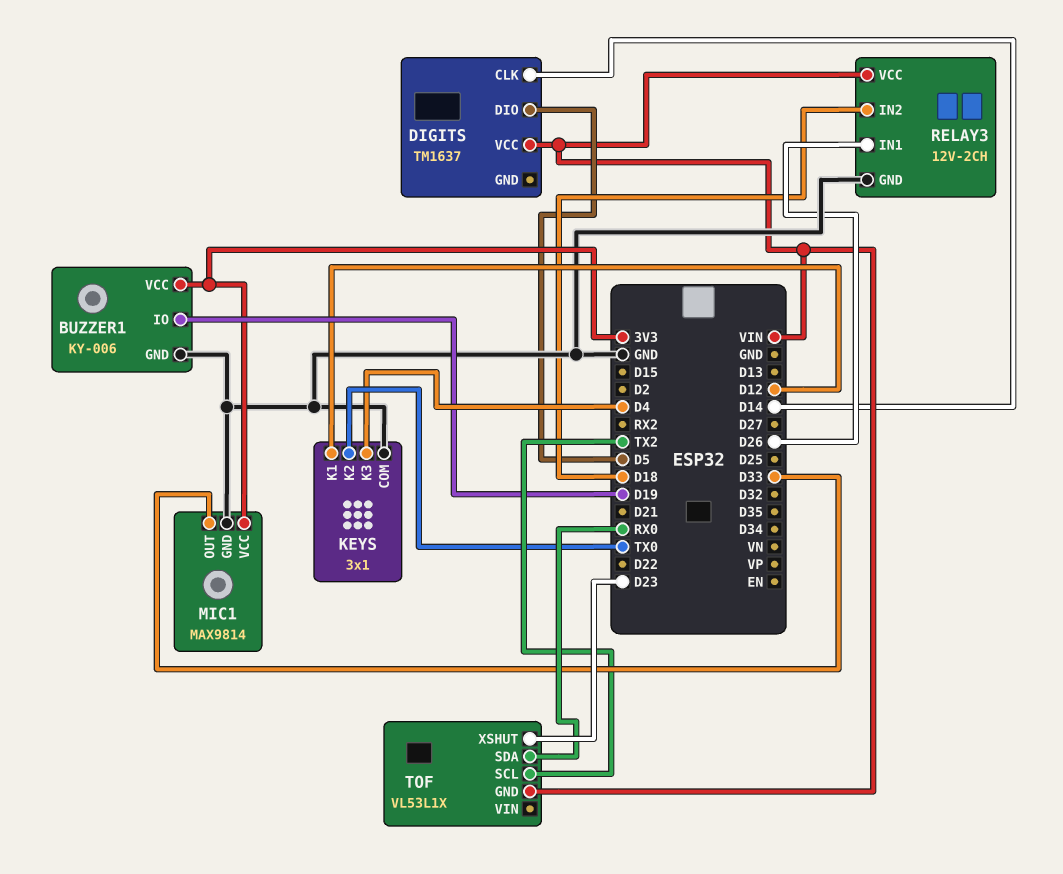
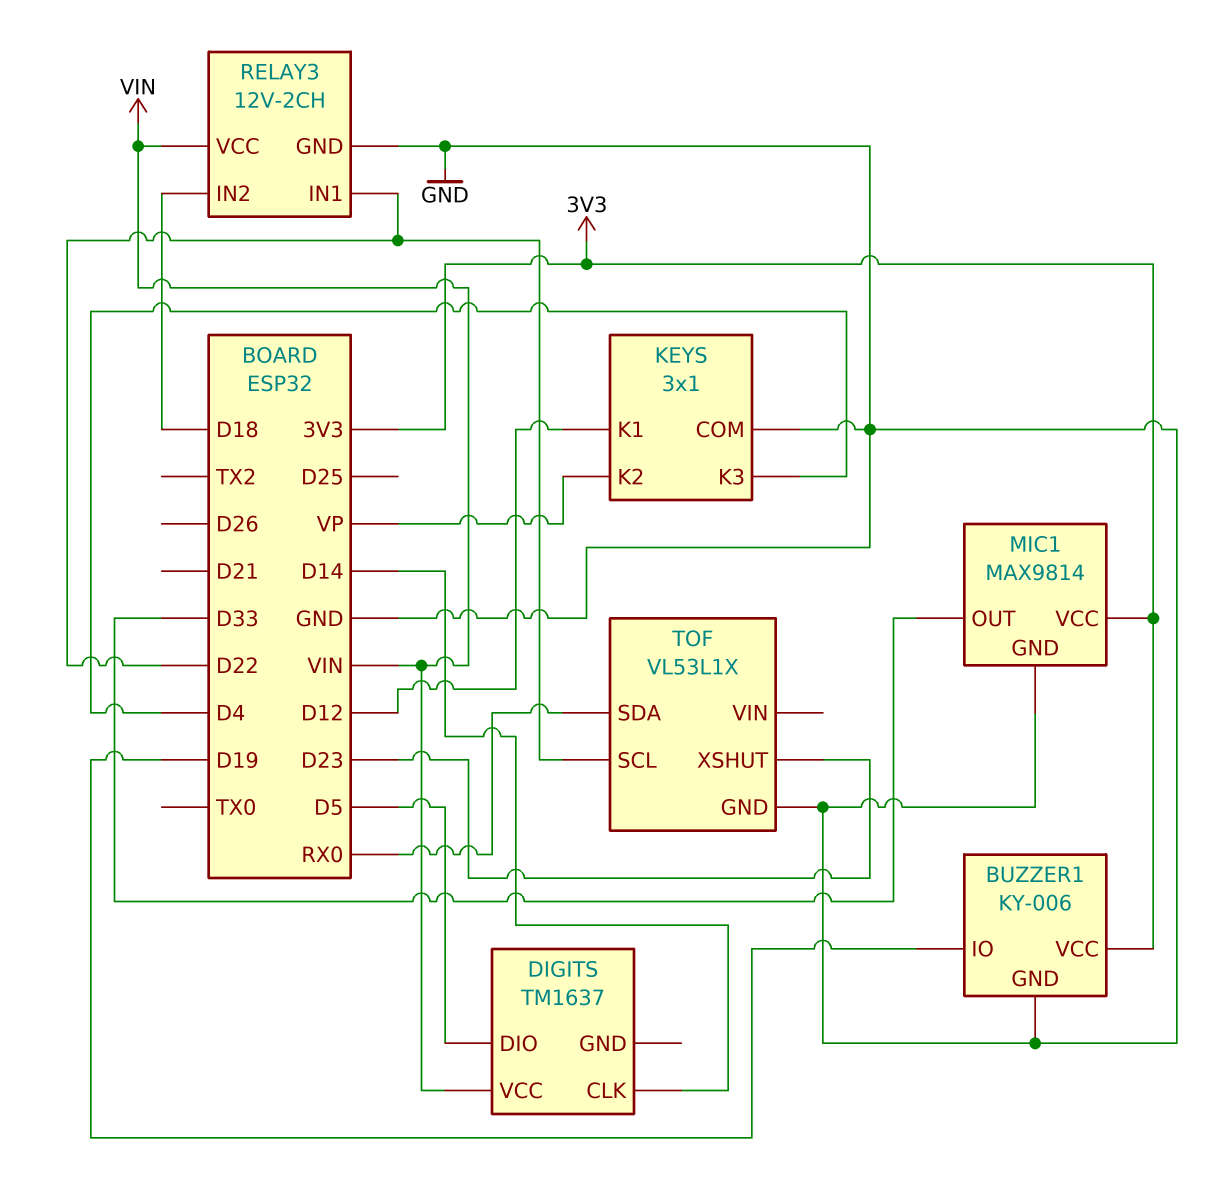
KEYS pin K2: TX0 -> VP
RELAY3 pin IN1: D26 -> D22
TOF pin GND: VIN -> GND
TOF pin SCL: TX2 -> D22

